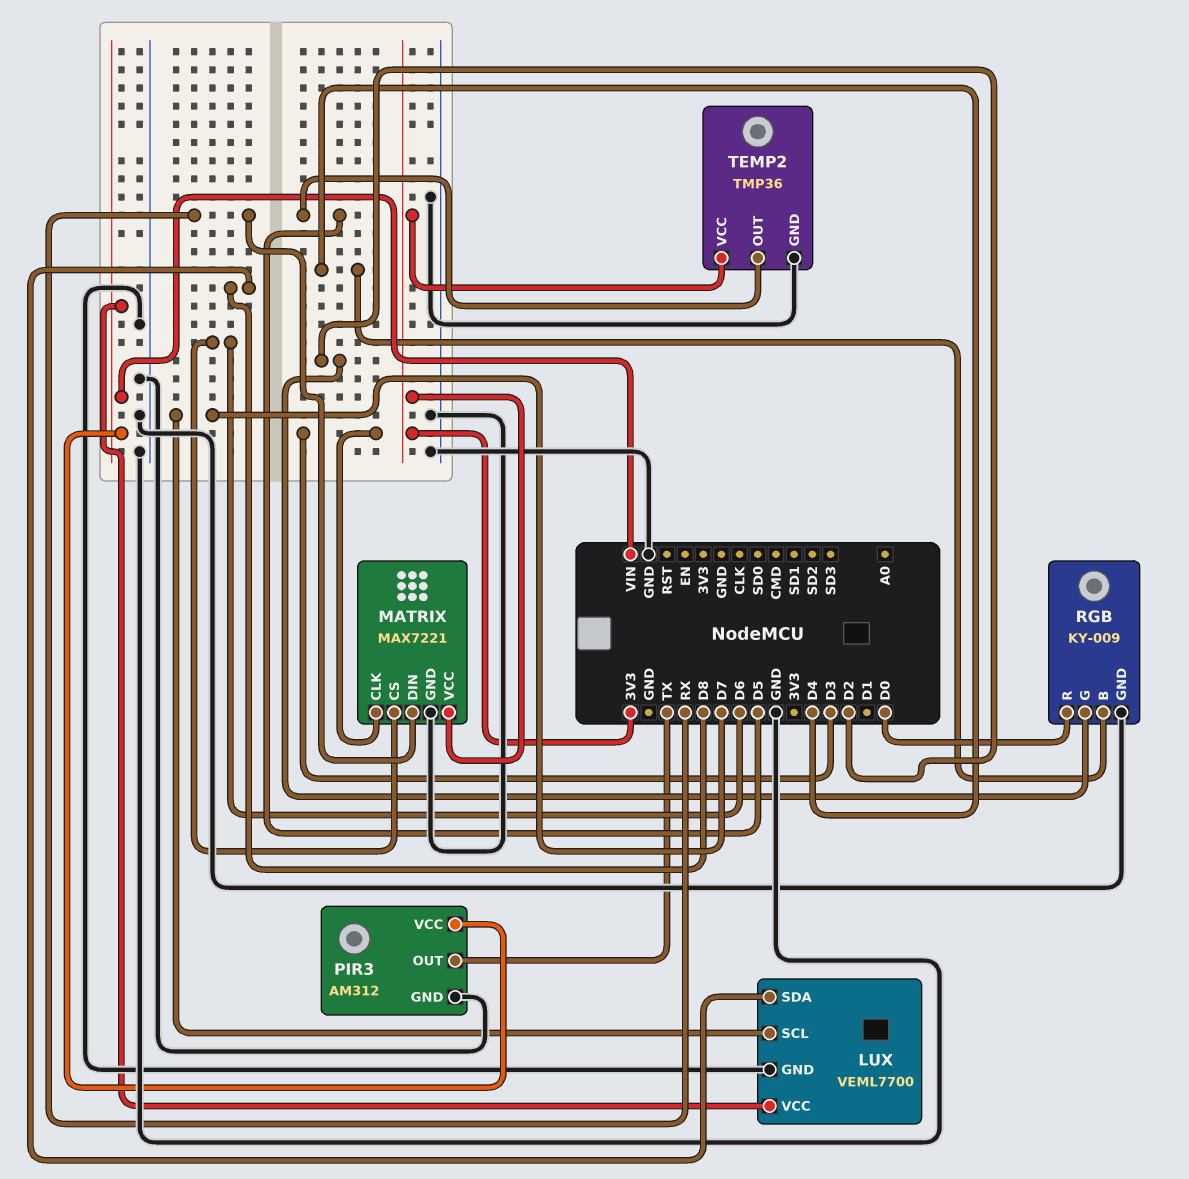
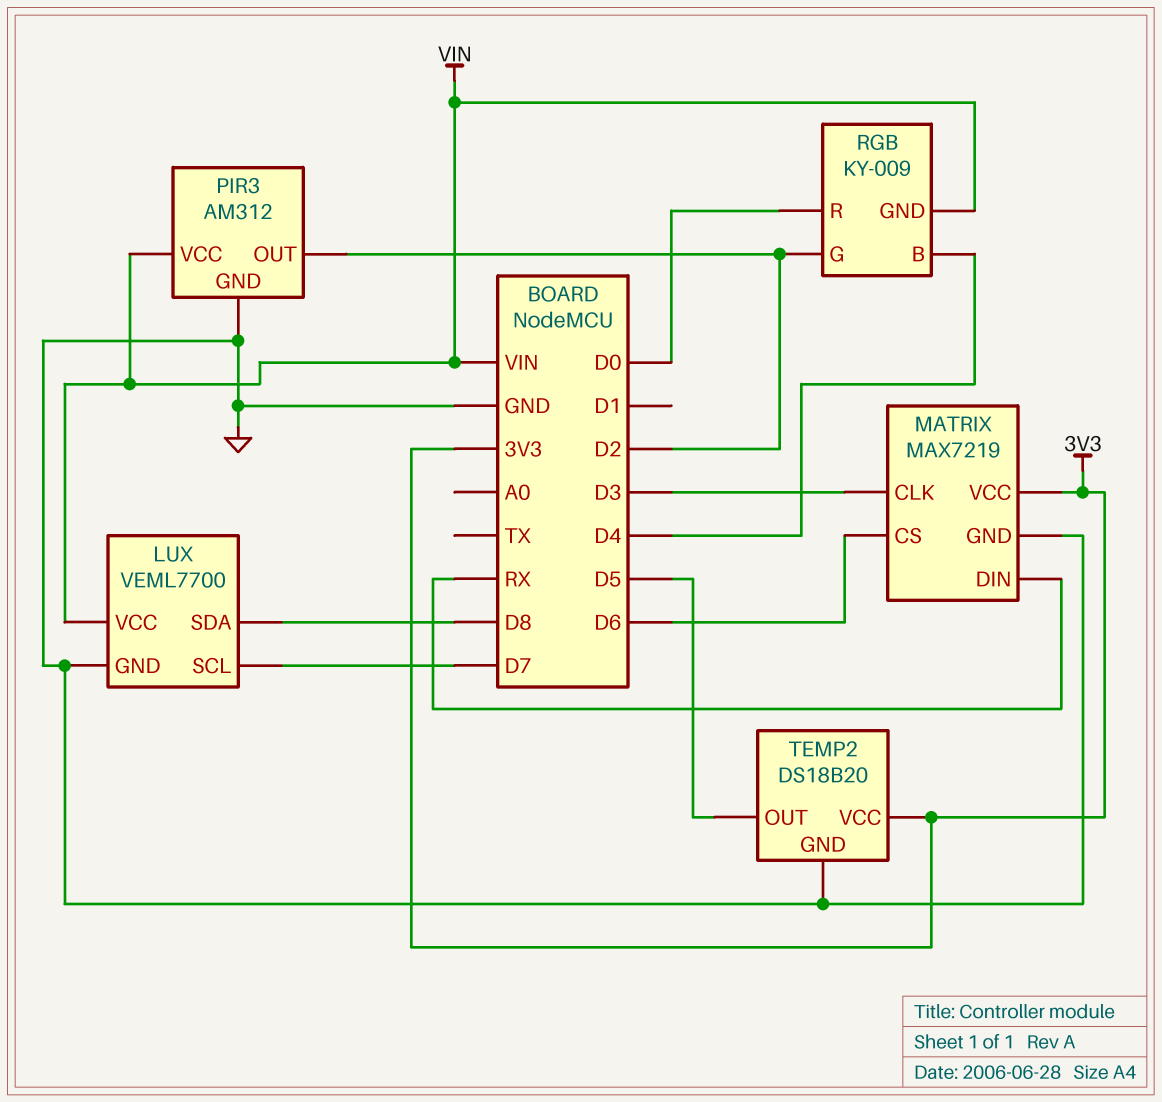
MATRIX: MAX7221 -> MAX7219
PIR3 pin OUT: TX -> D2
RGB pin GND: GND -> VIN
TEMP2: TMP36 -> DS18B20

